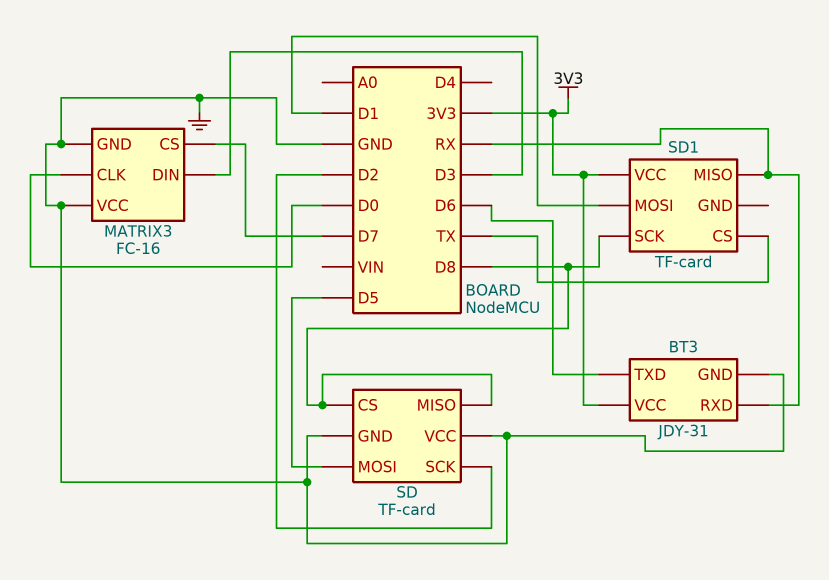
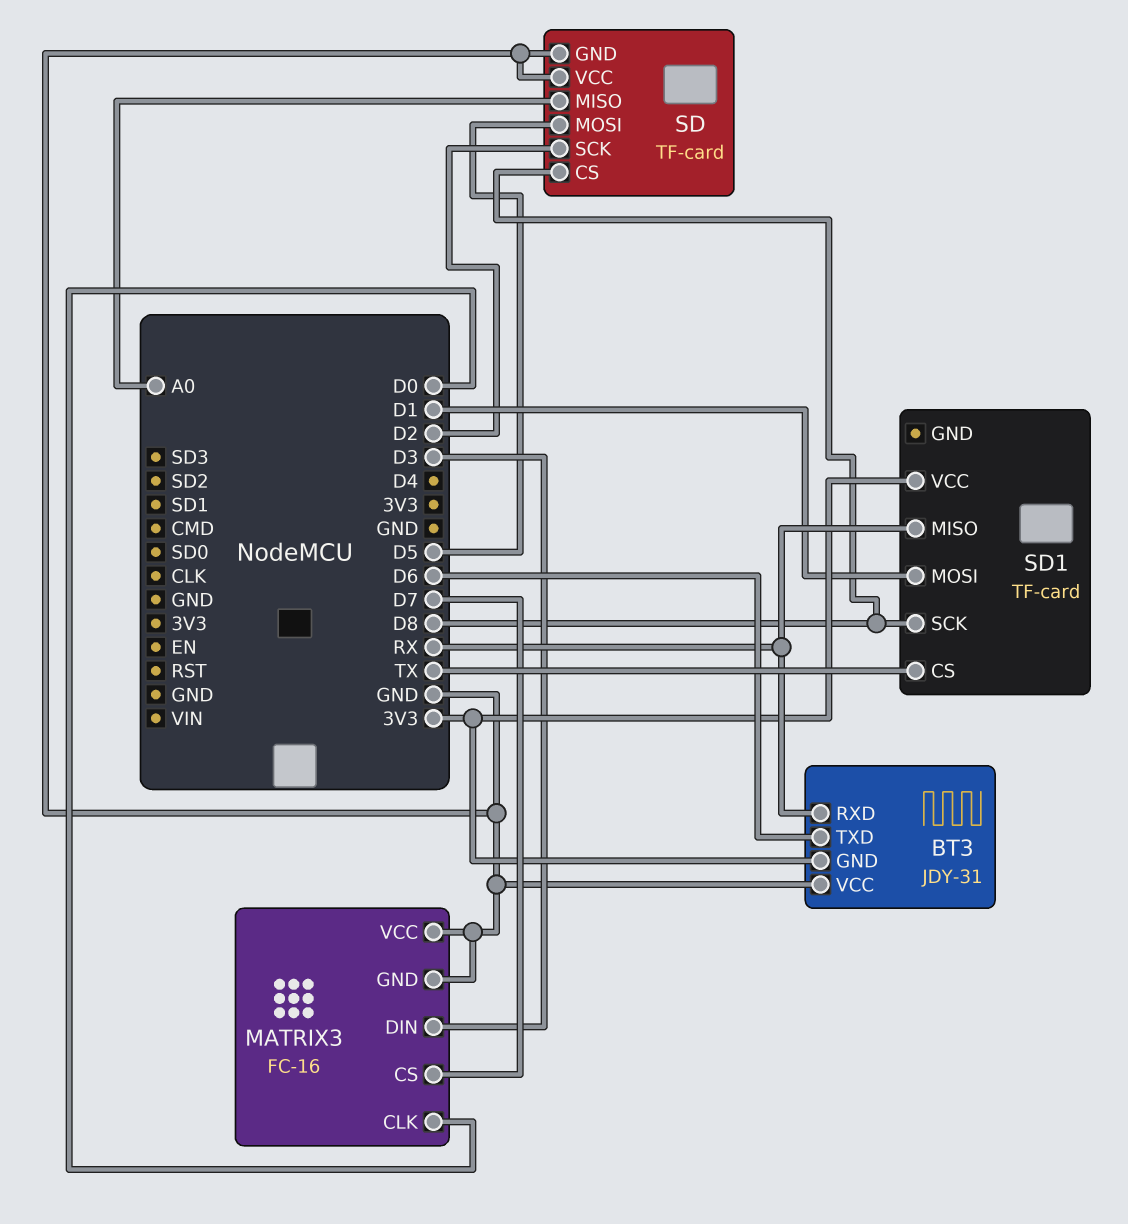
BT3 pin GND: GND -> 3V3
BT3 pin VCC: 3V3 -> GND
SD pin MISO: D8 -> A0

